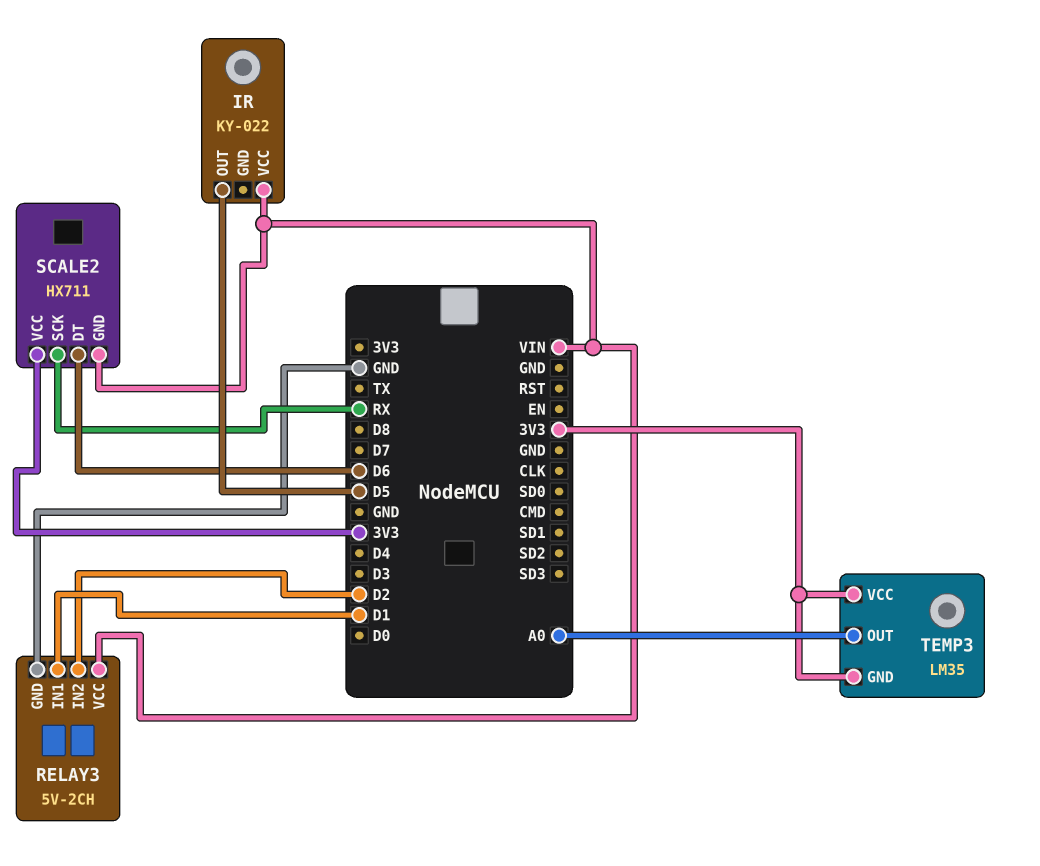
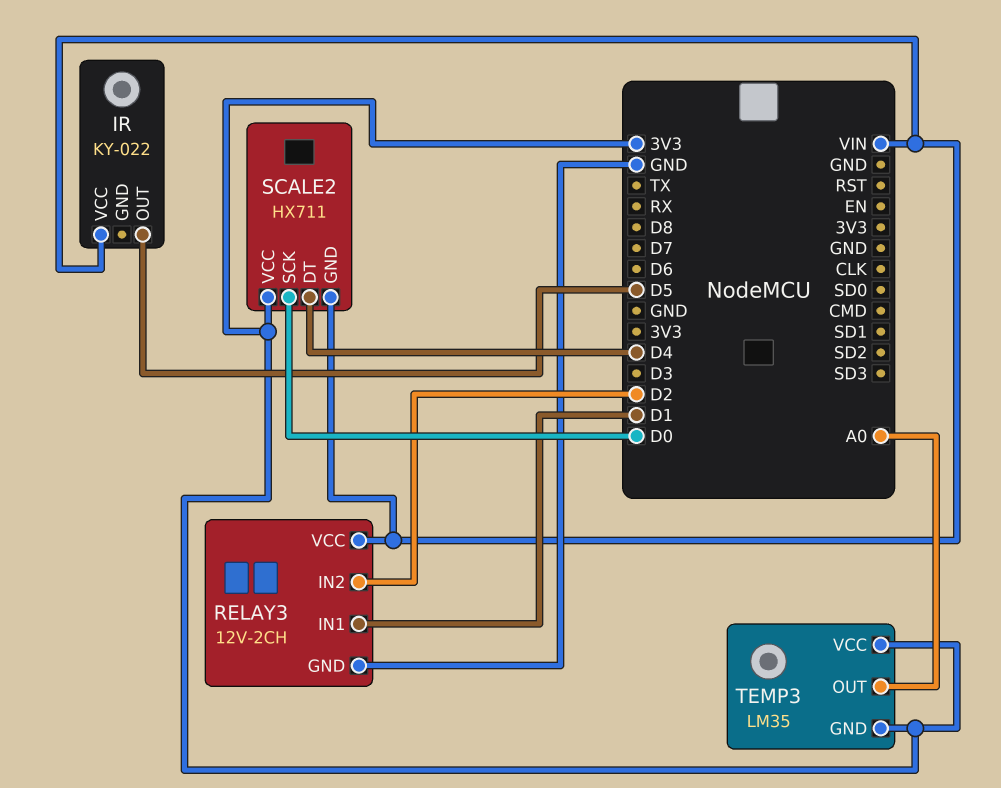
RELAY3: 5V-2CH -> 12V-2CH
SCALE2 pin DT: D6 -> D4
SCALE2 pin SCK: RX -> D0

